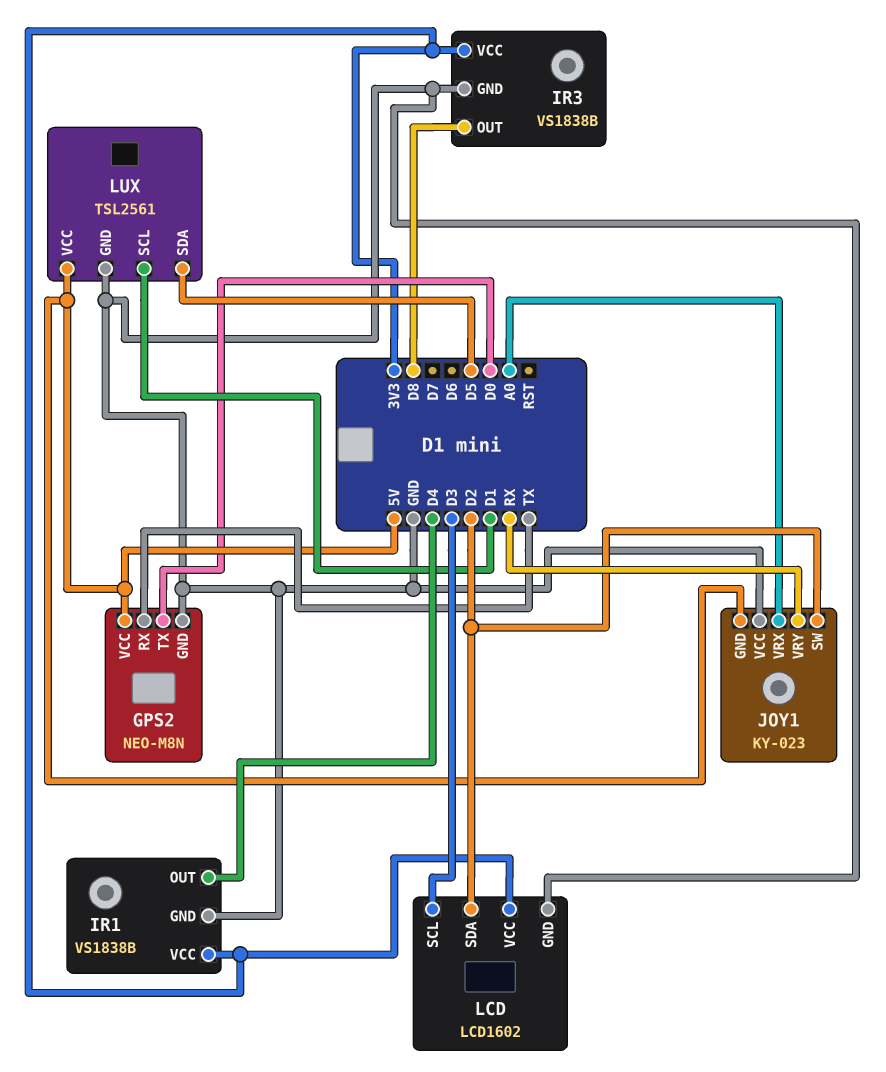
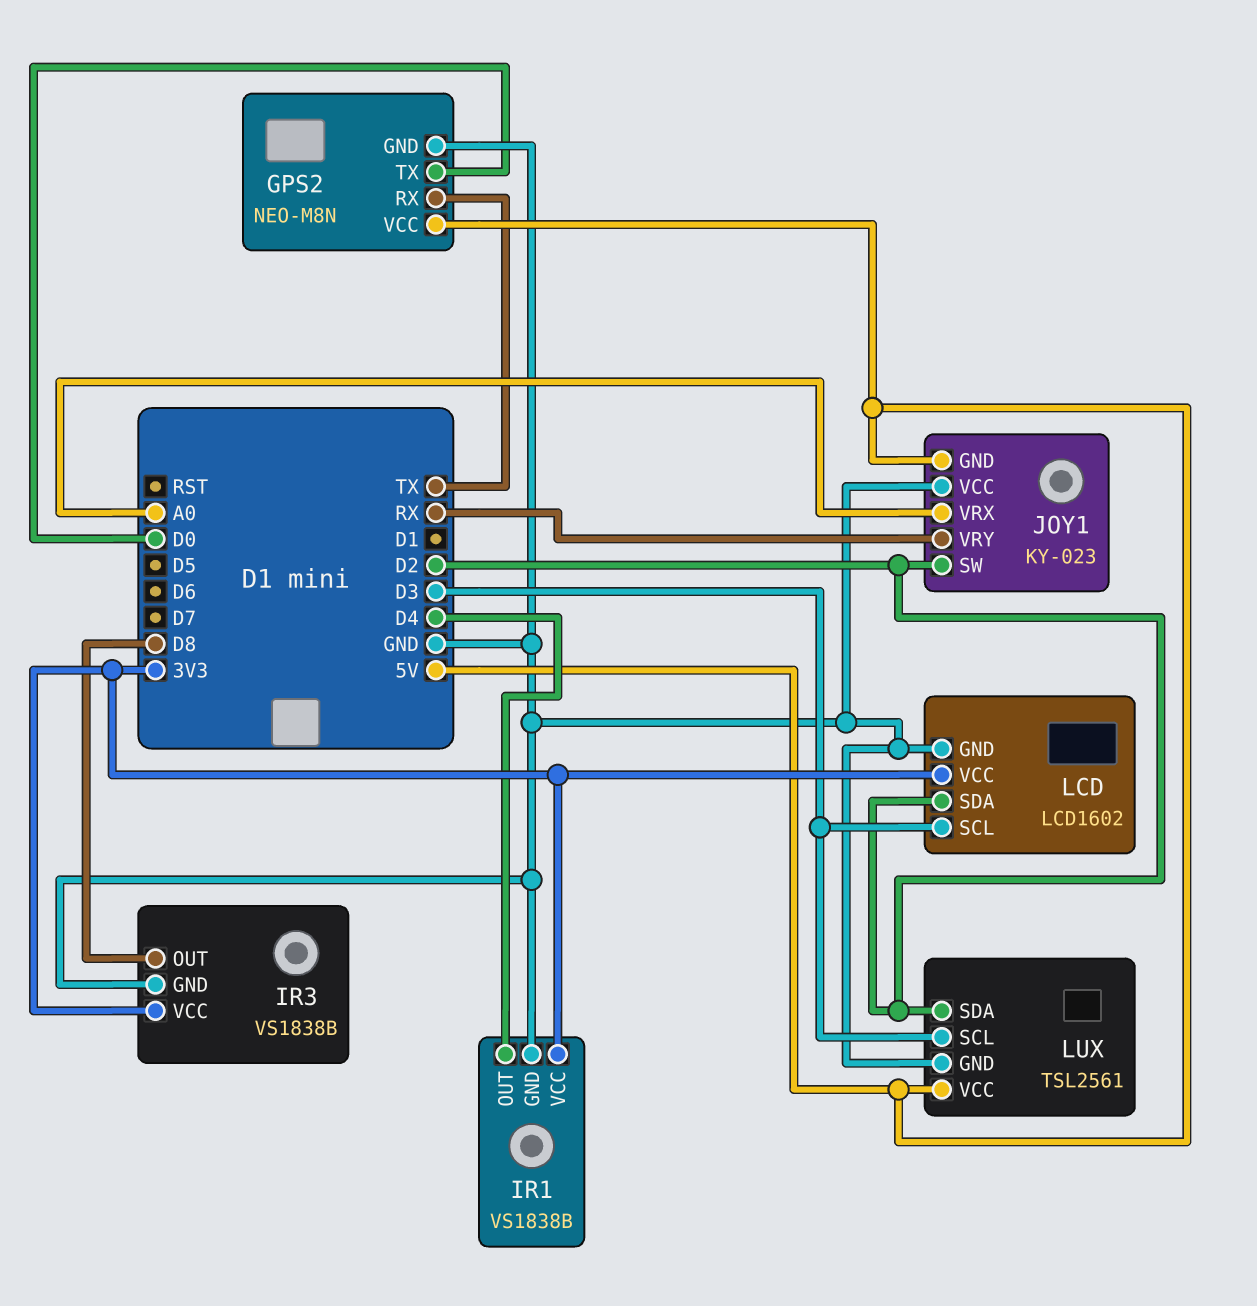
LUX pin SCL: D1 -> D3
LUX pin SDA: D5 -> D2

